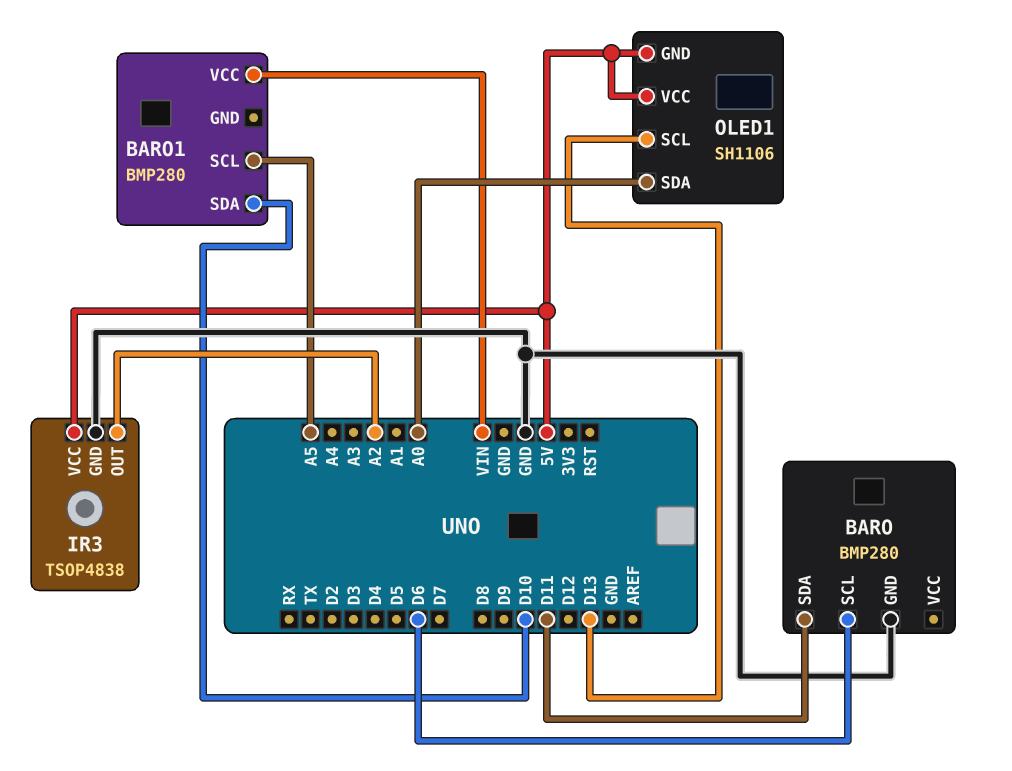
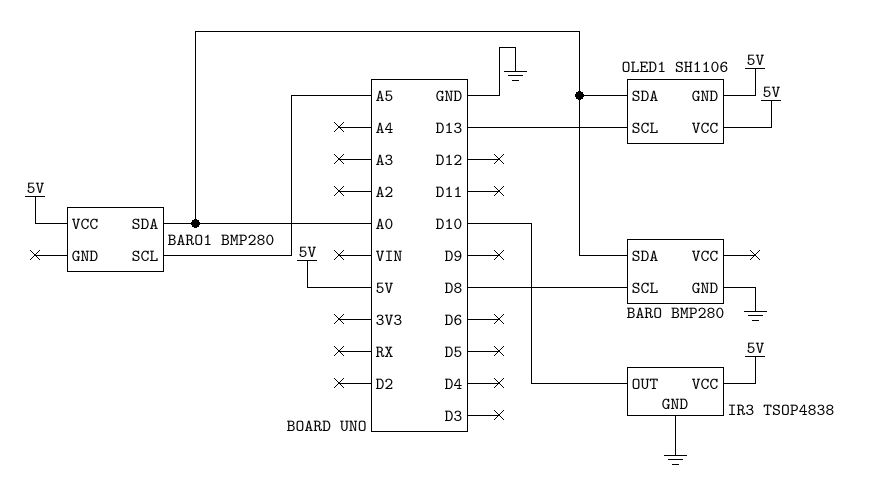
BARO pin SCL: D6 -> D8
BARO pin SDA: D11 -> A0
BARO1 pin SDA: D10 -> A0
BARO1 pin VCC: VIN -> 5V
IR3 pin OUT: A2 -> D10

